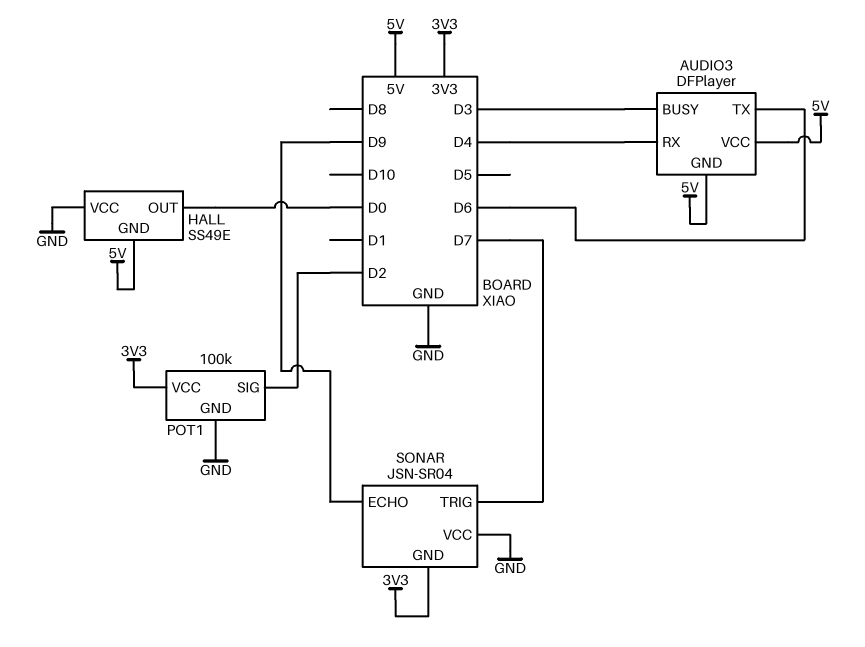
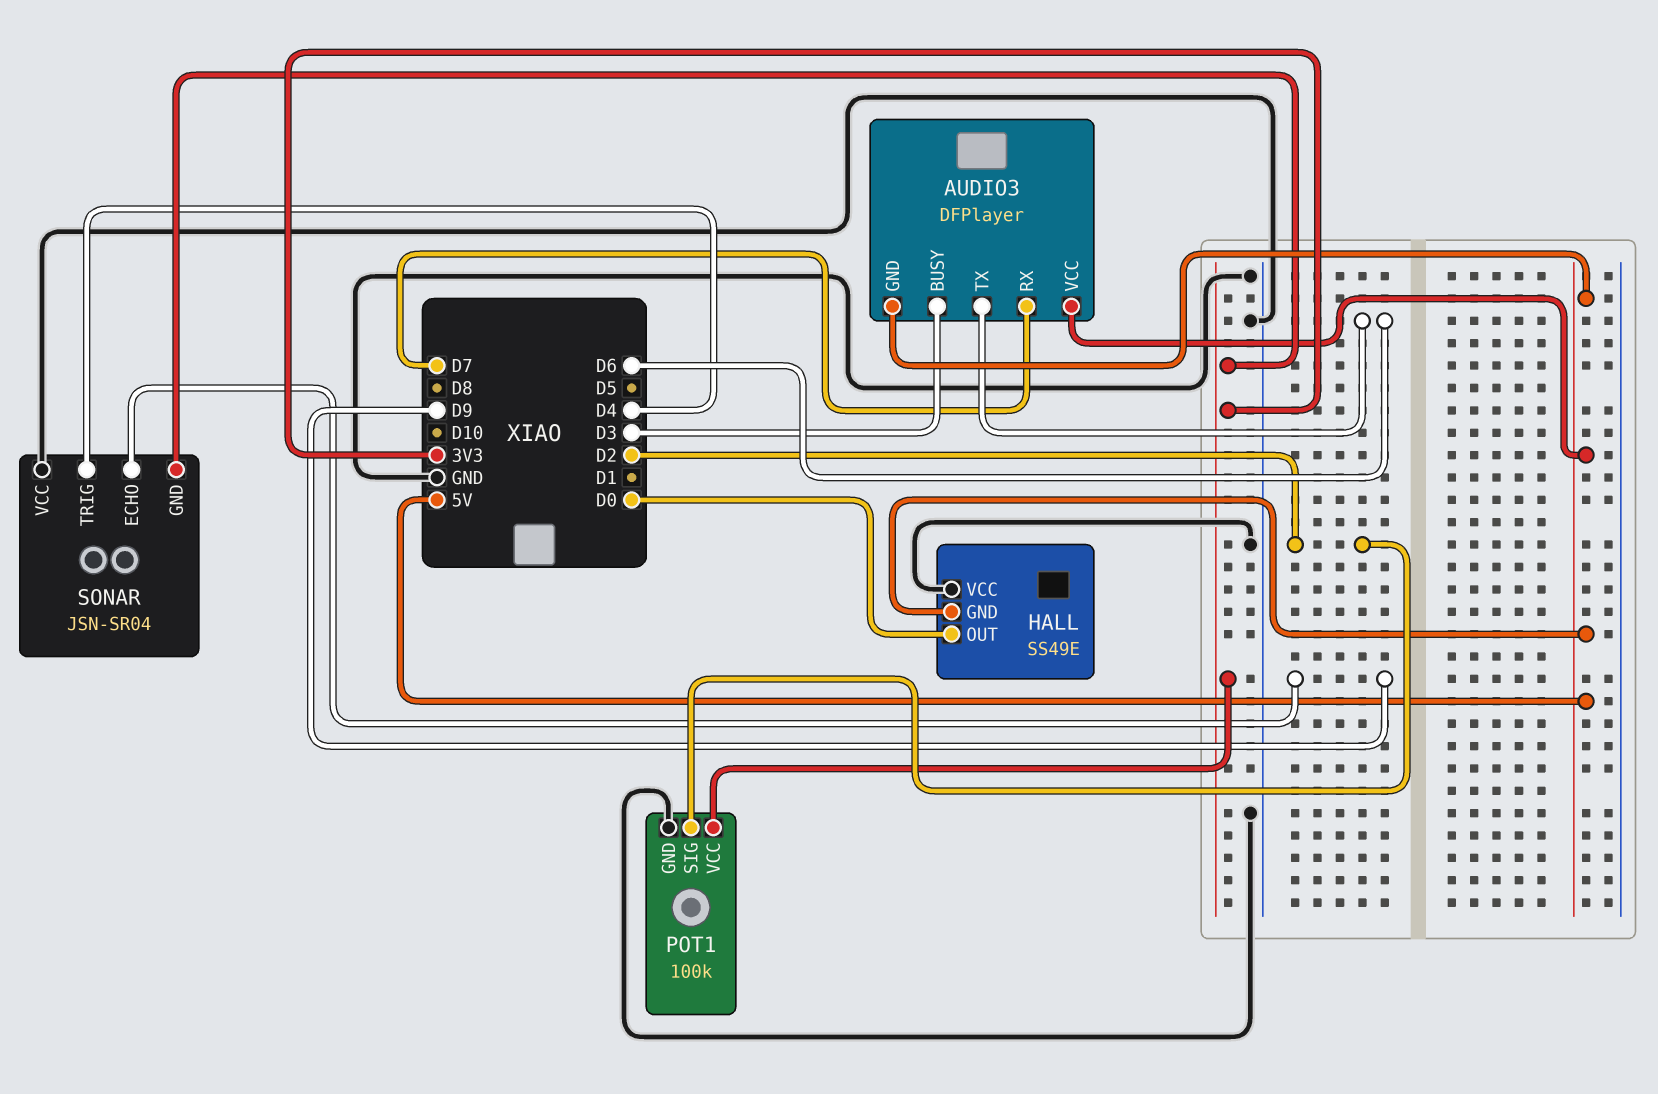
AUDIO3 pin RX: D4 -> D7
SONAR pin TRIG: D7 -> D4

